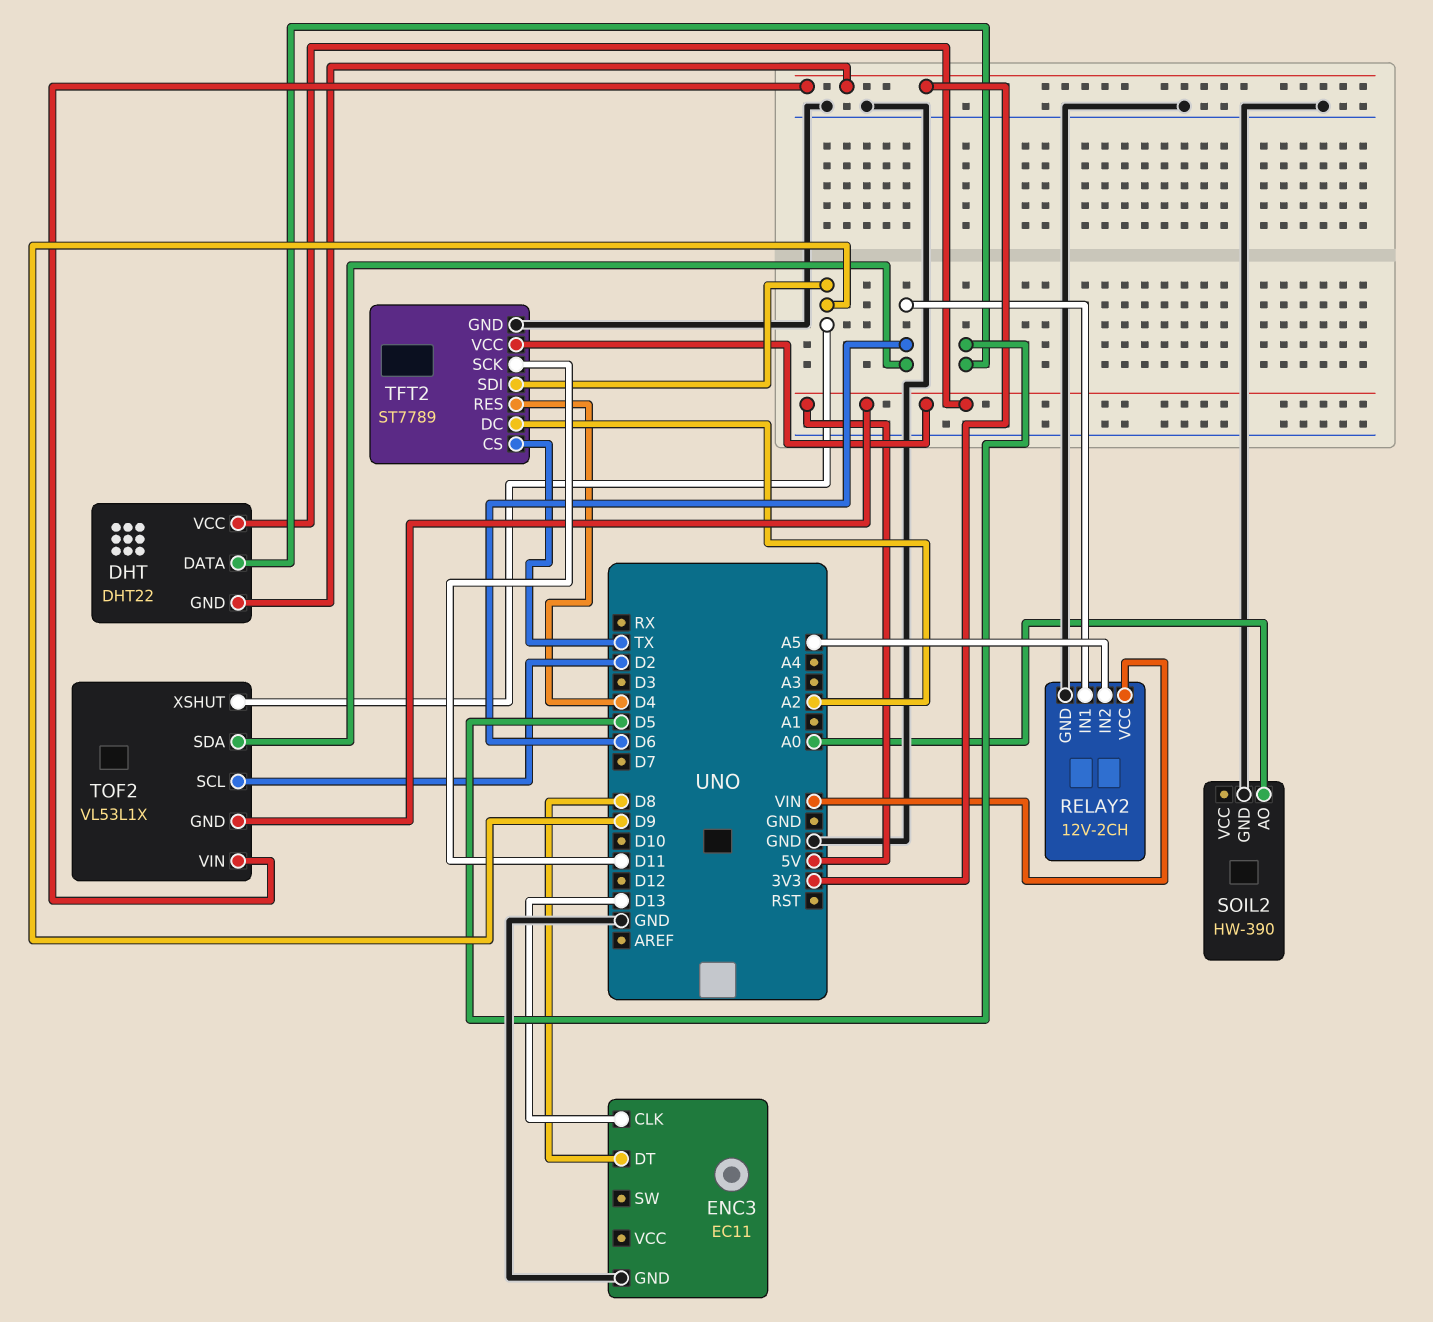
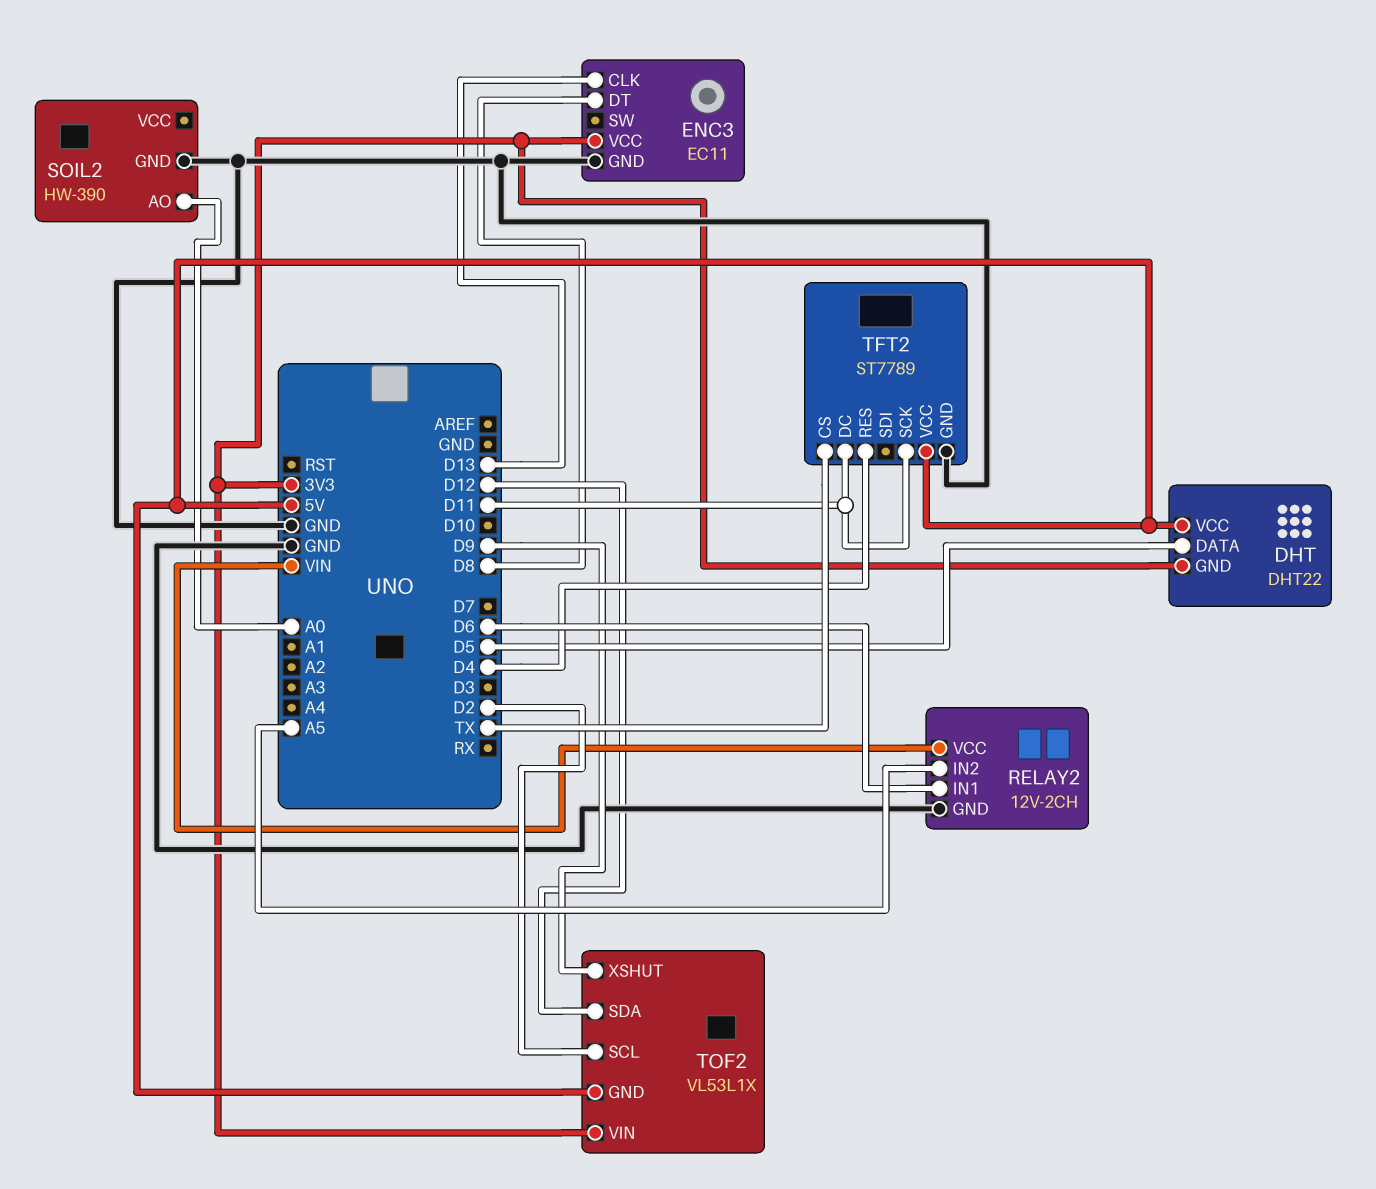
ENC3 pin VCC: none -> 3V3
TFT2 pin DC: A2 -> D11
TFT2 pin SDI: D9 -> none
TOF2 pin SDA: D6 -> D12

